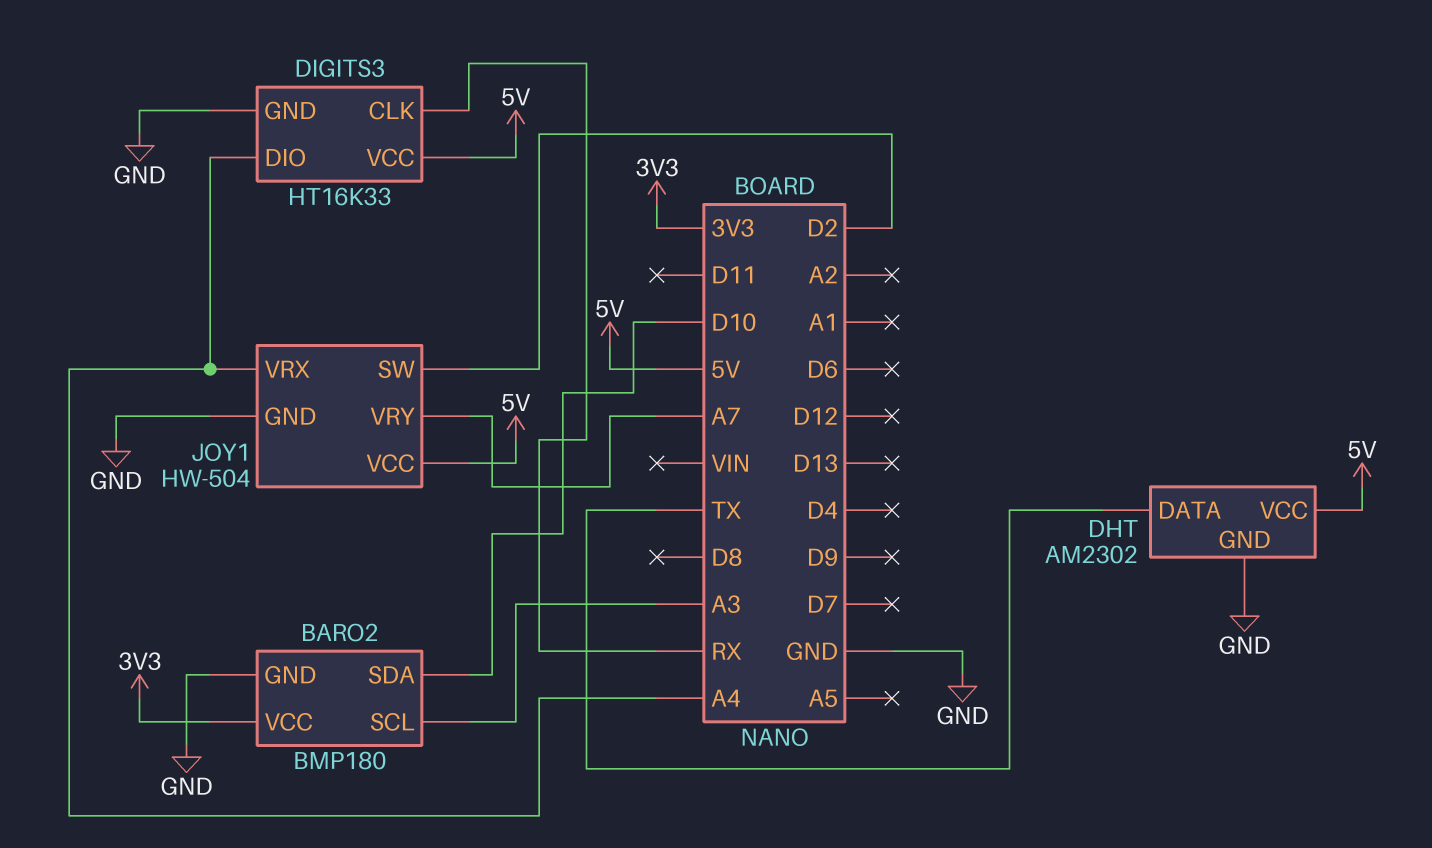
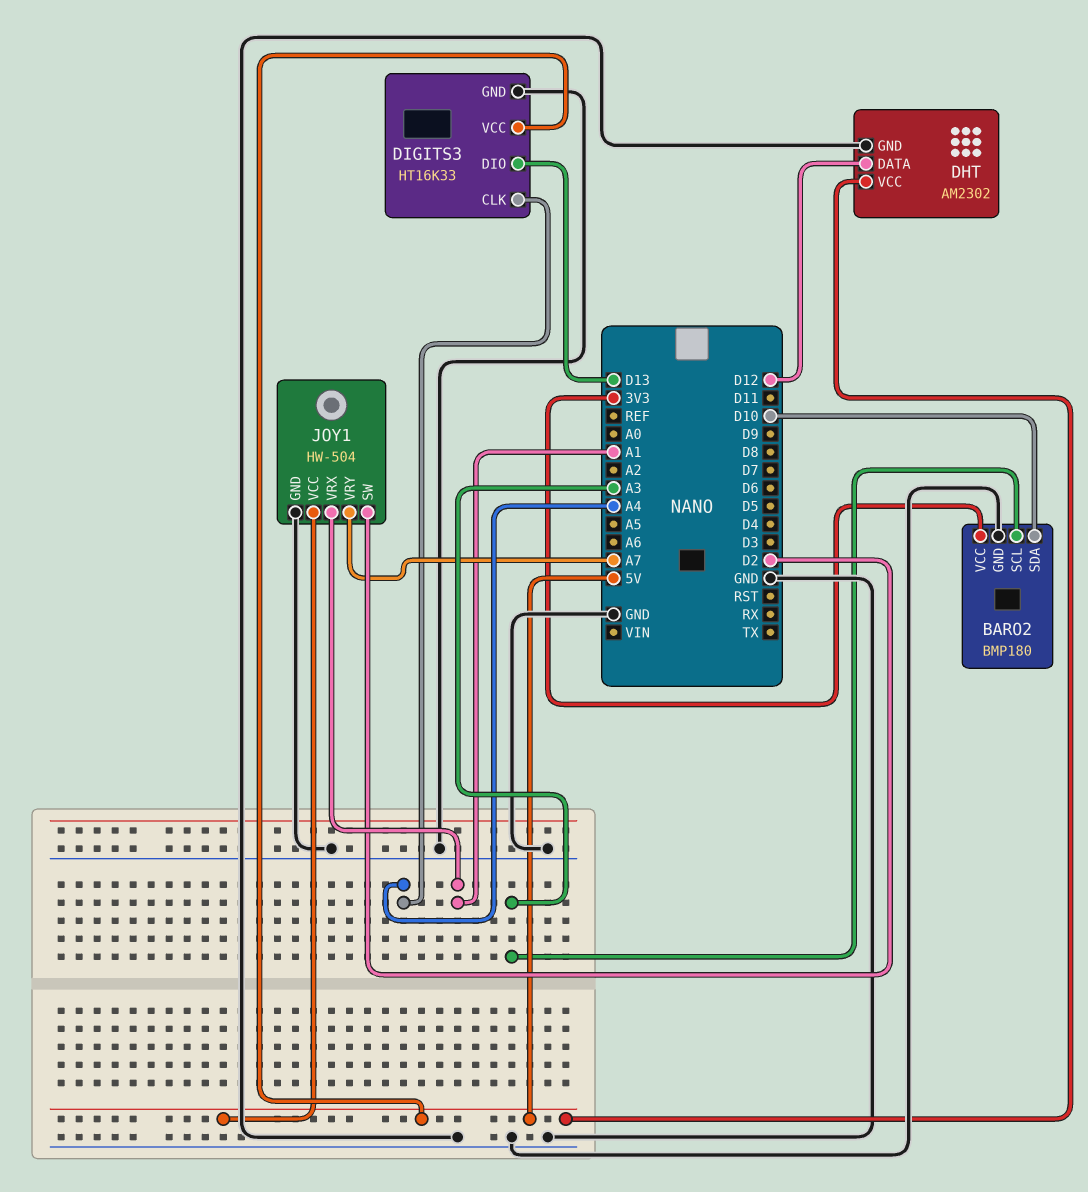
DHT pin DATA: TX -> D12
DIGITS3 pin CLK: RX -> A4
DIGITS3 pin DIO: A4 -> D13
JOY1 pin VRX: A4 -> A1

